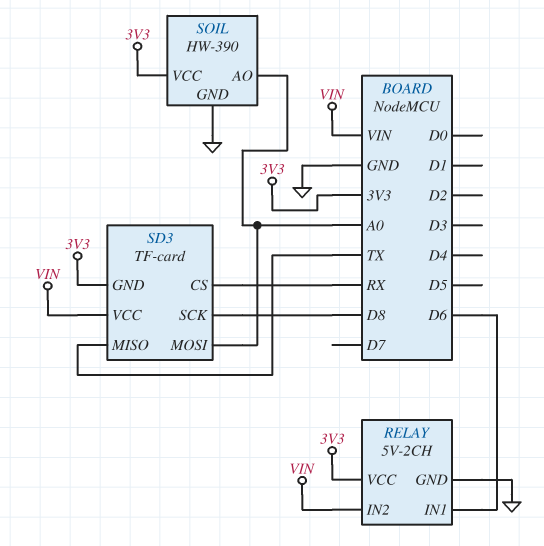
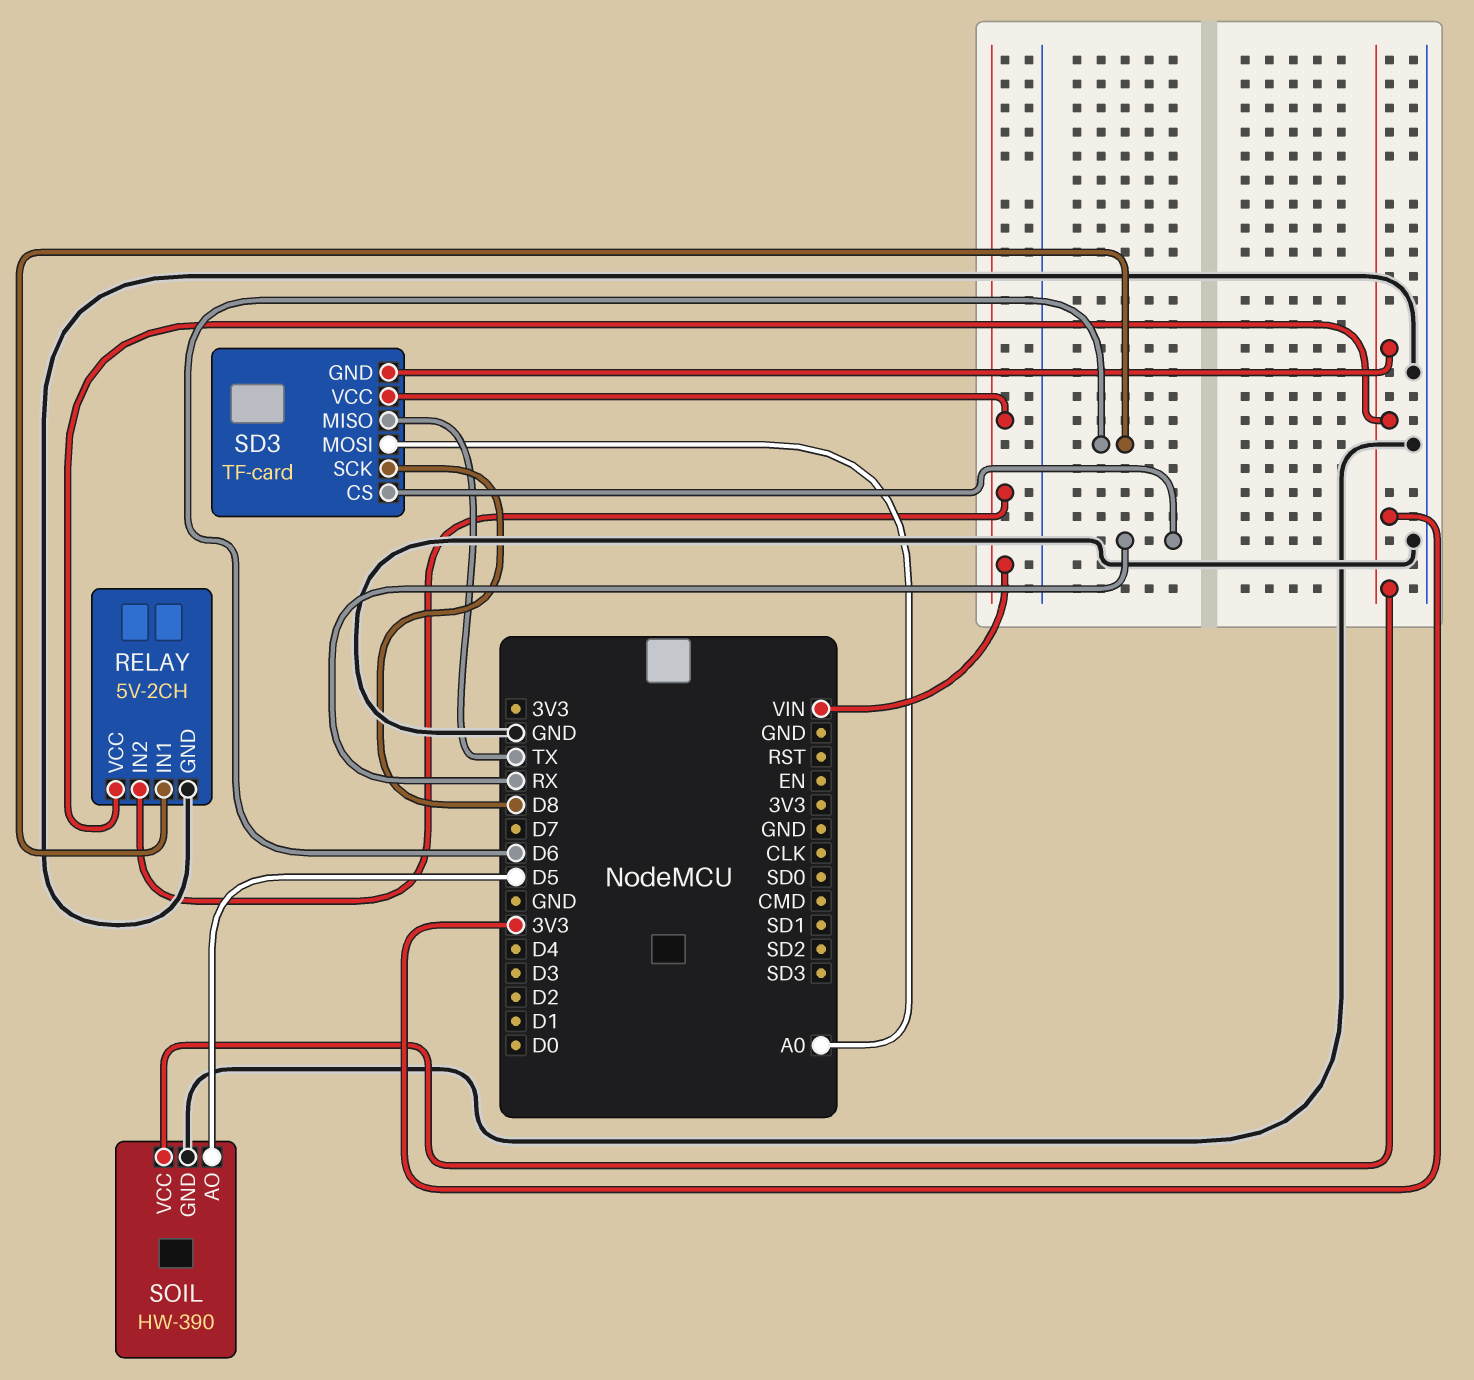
SOIL pin AO: A0 -> D5

